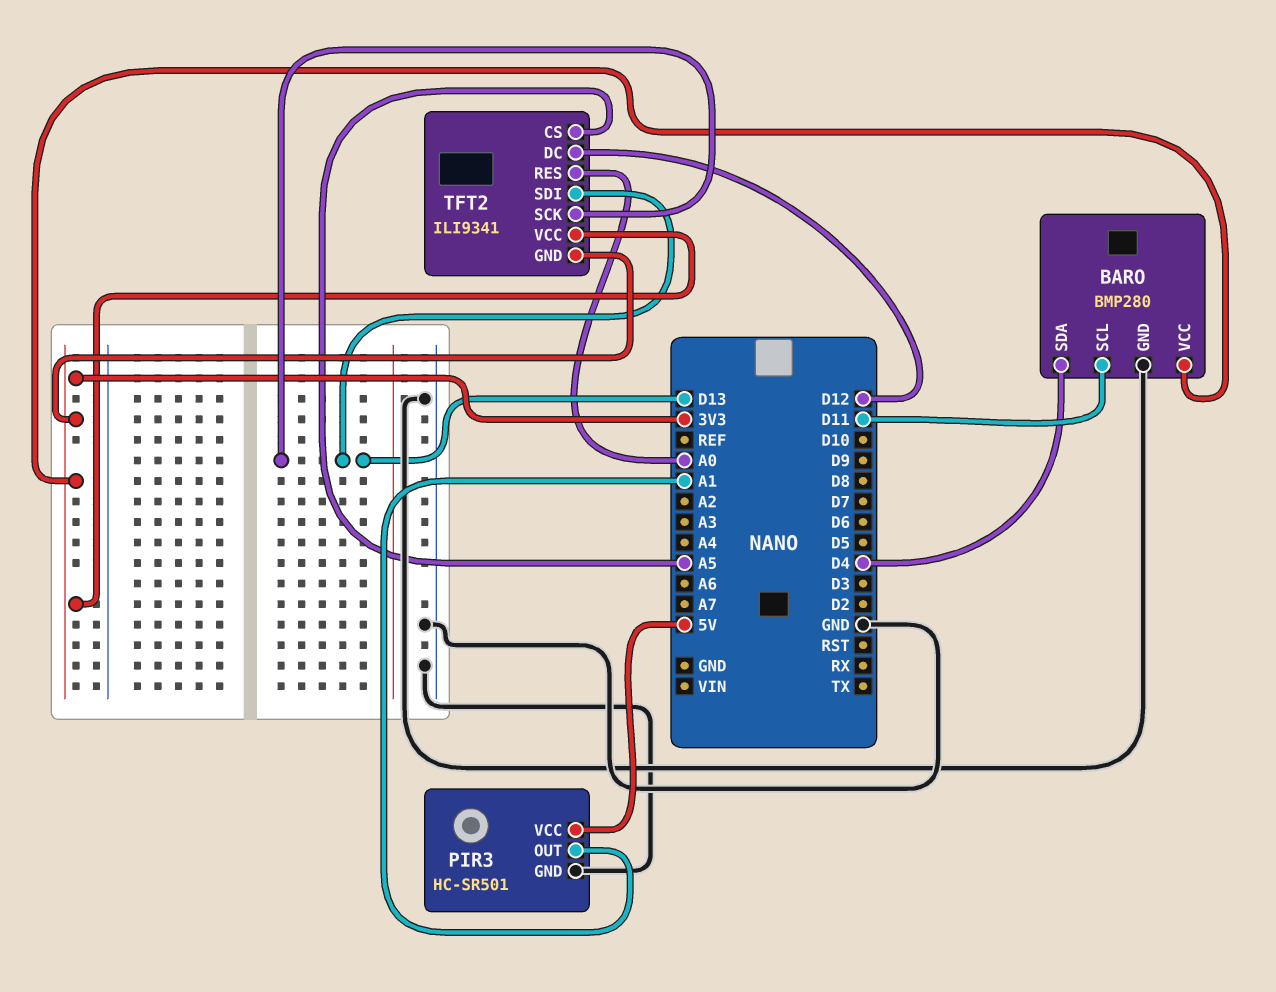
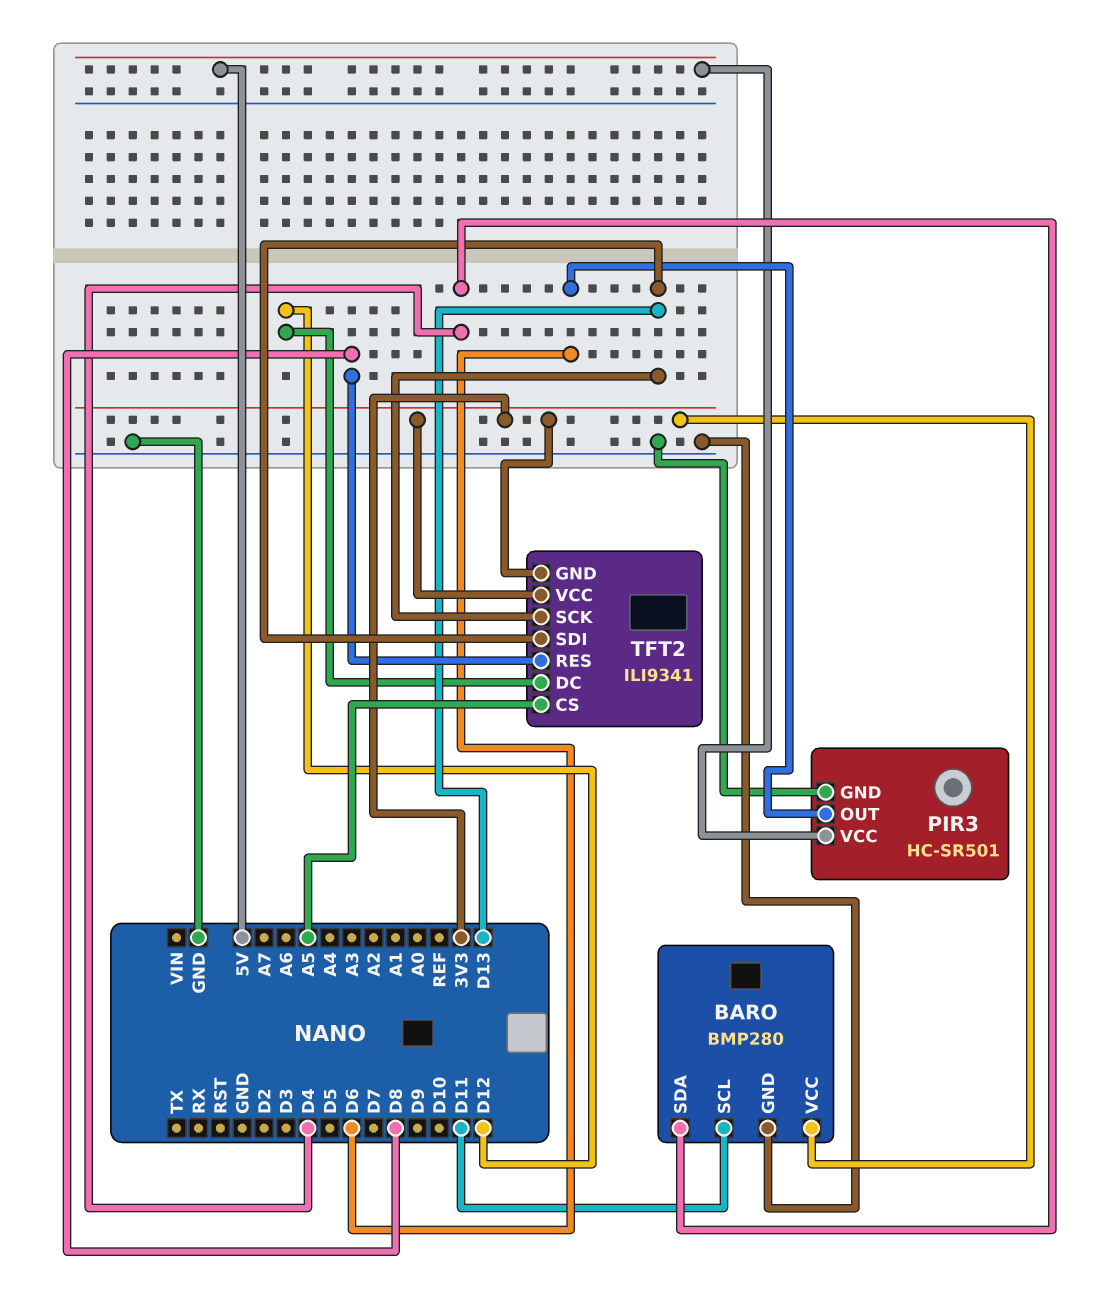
PIR3 pin OUT: A1 -> D6
TFT2 pin RES: A0 -> D8

